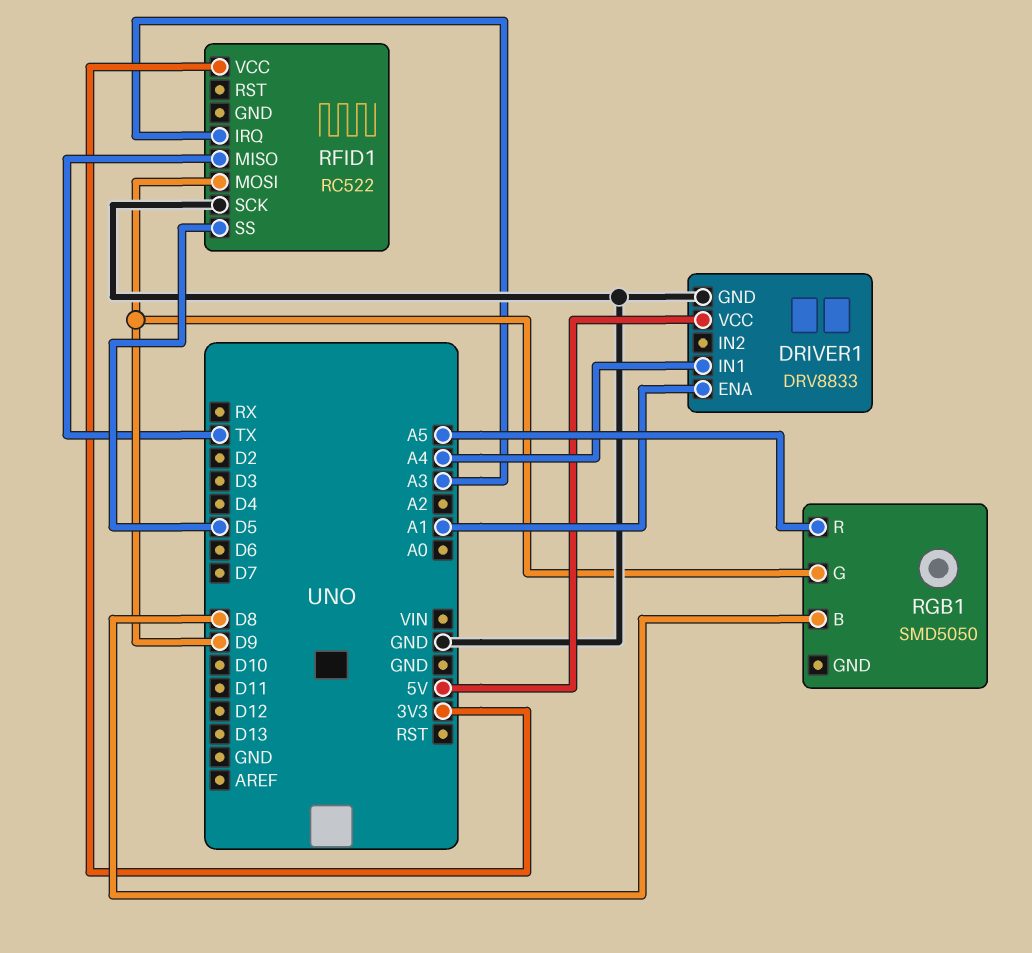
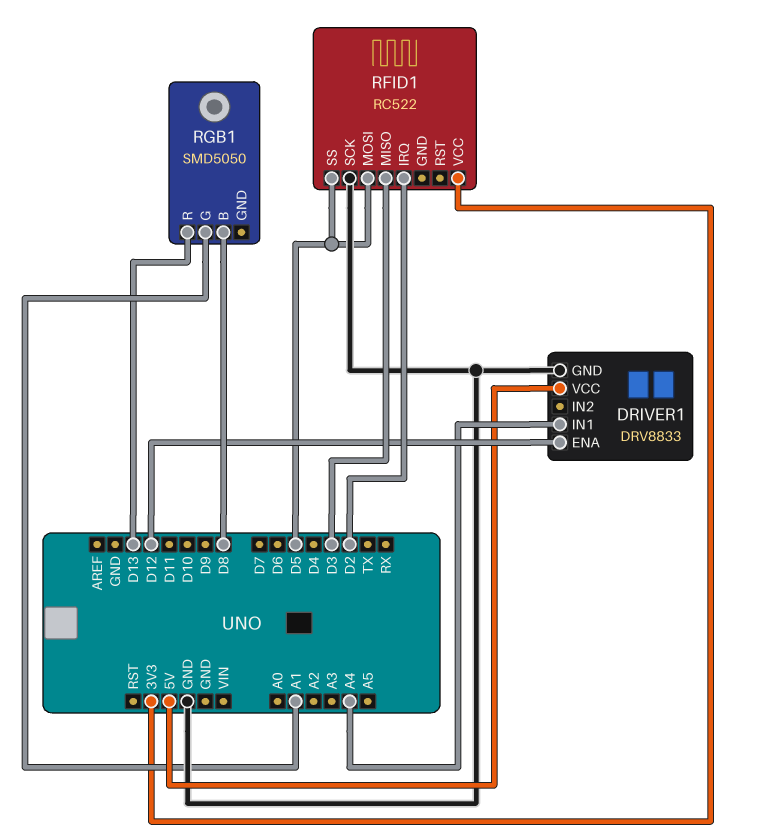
DRIVER1 pin ENA: A1 -> D12
RFID1 pin IRQ: A3 -> D2
RFID1 pin MISO: TX -> D3
RFID1 pin MOSI: D9 -> D5
RGB1 pin G: D9 -> A1
RGB1 pin R: A5 -> D13

